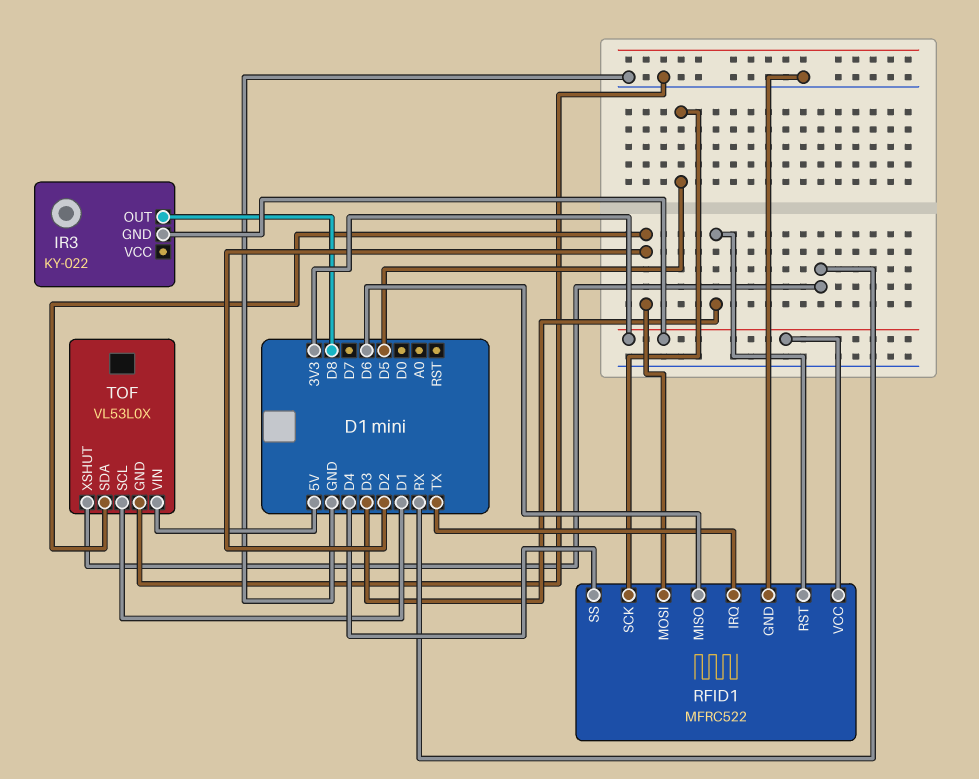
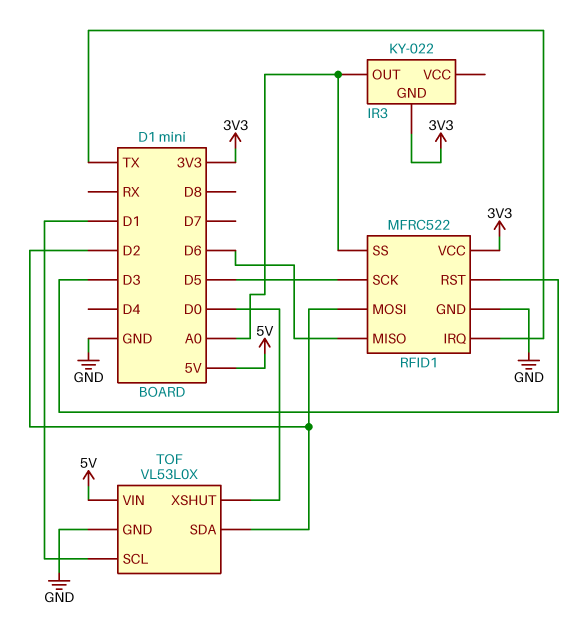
IR3 pin OUT: D8 -> A0
RFID1 pin SS: D4 -> A0
TOF pin XSHUT: RX -> D0

